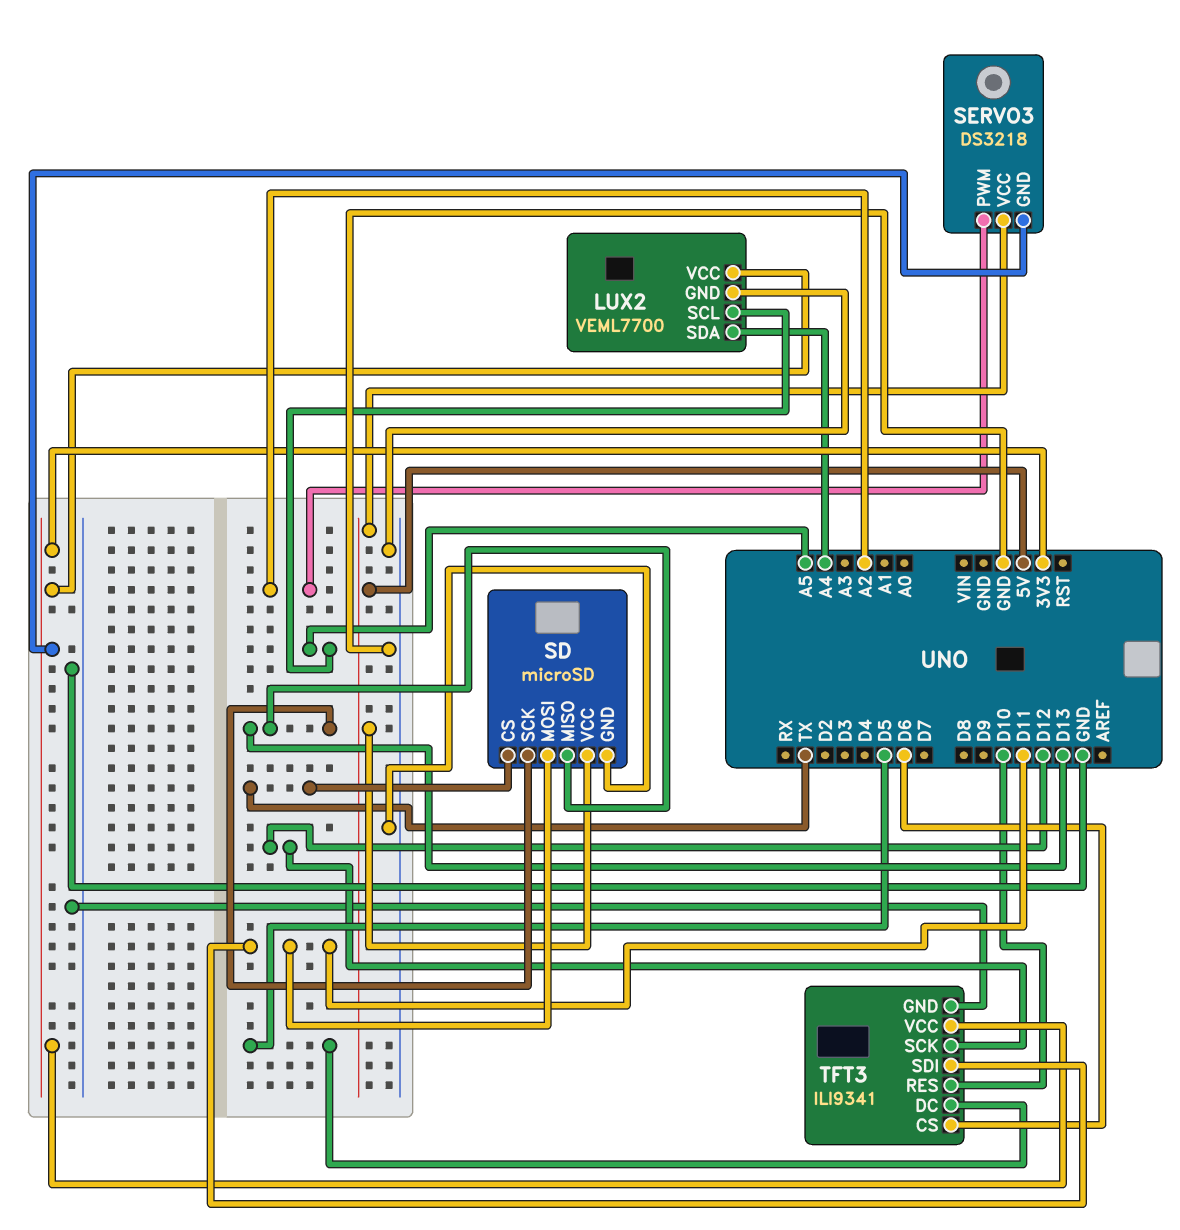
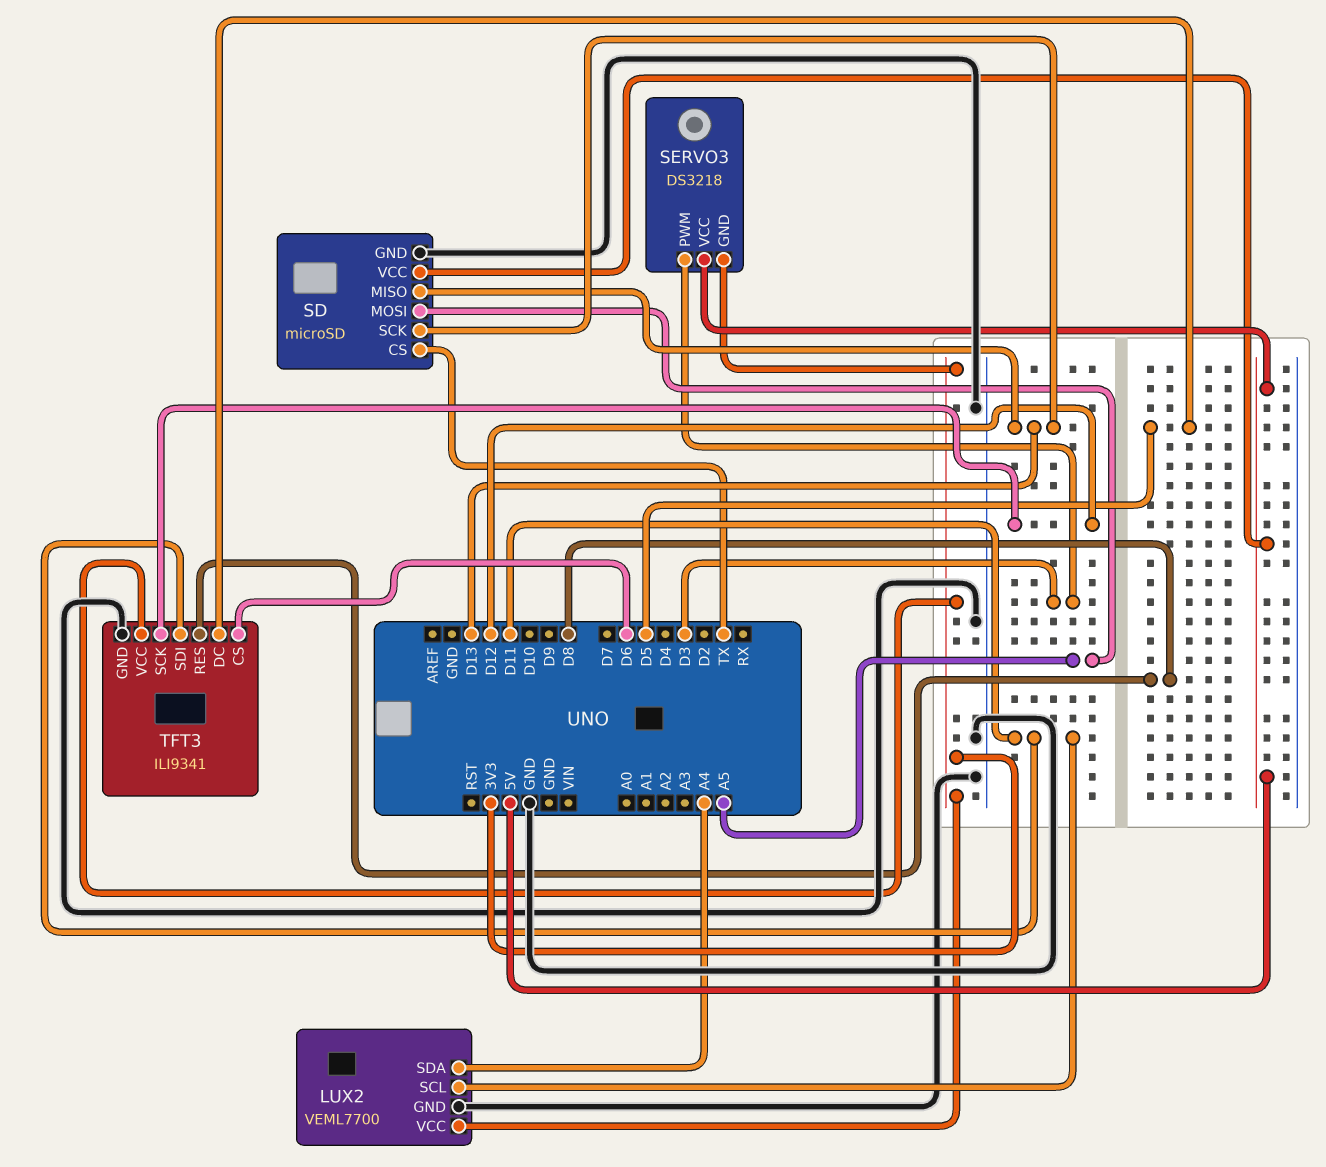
LUX2 pin SCL: A5 -> D11
SD pin MOSI: D11 -> A5
SERVO3 pin PWM: A2 -> D3
TFT3 pin RES: D10 -> D8

